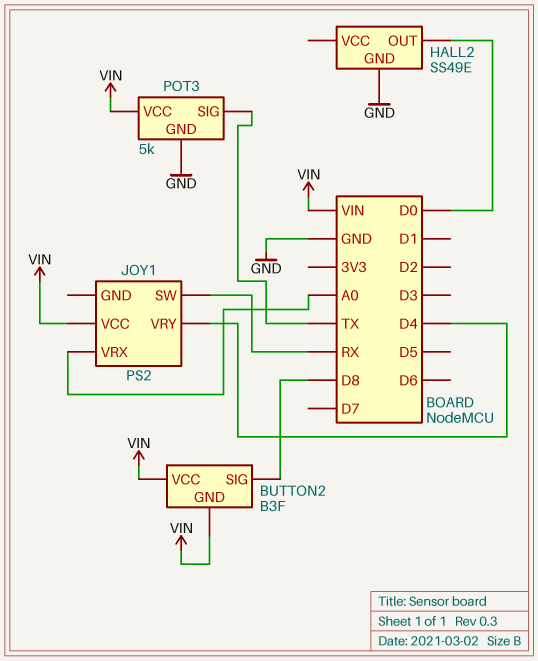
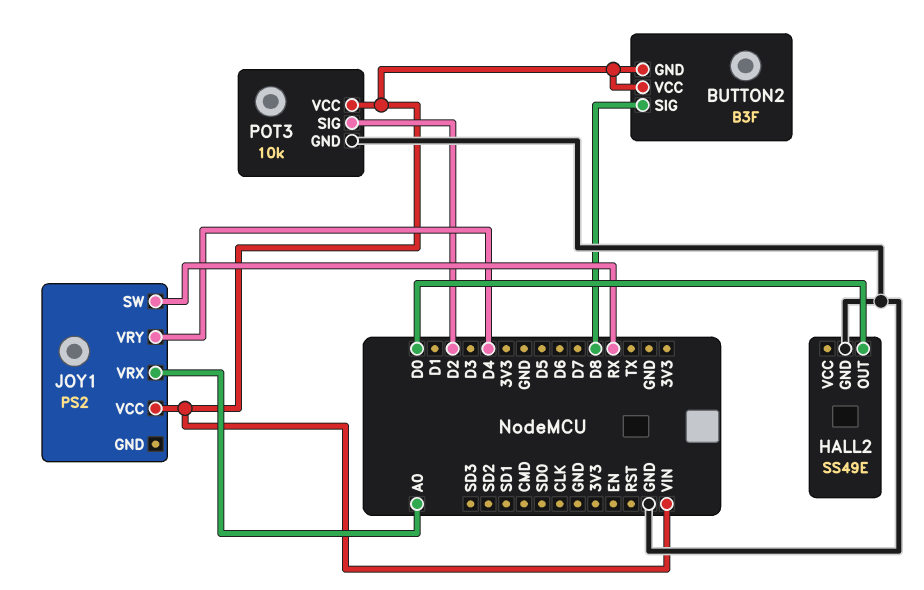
POT3: 5k -> 10k
POT3 pin SIG: TX -> D2

